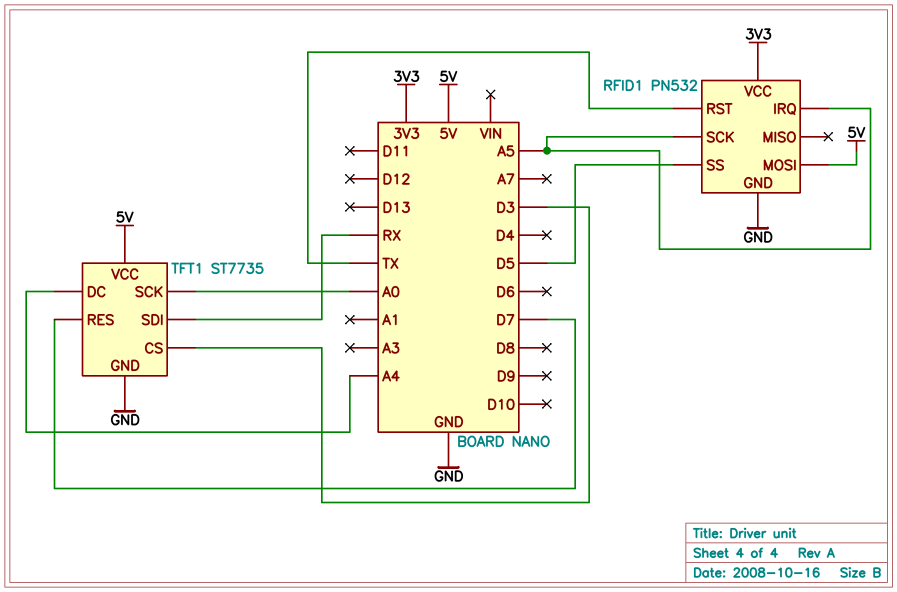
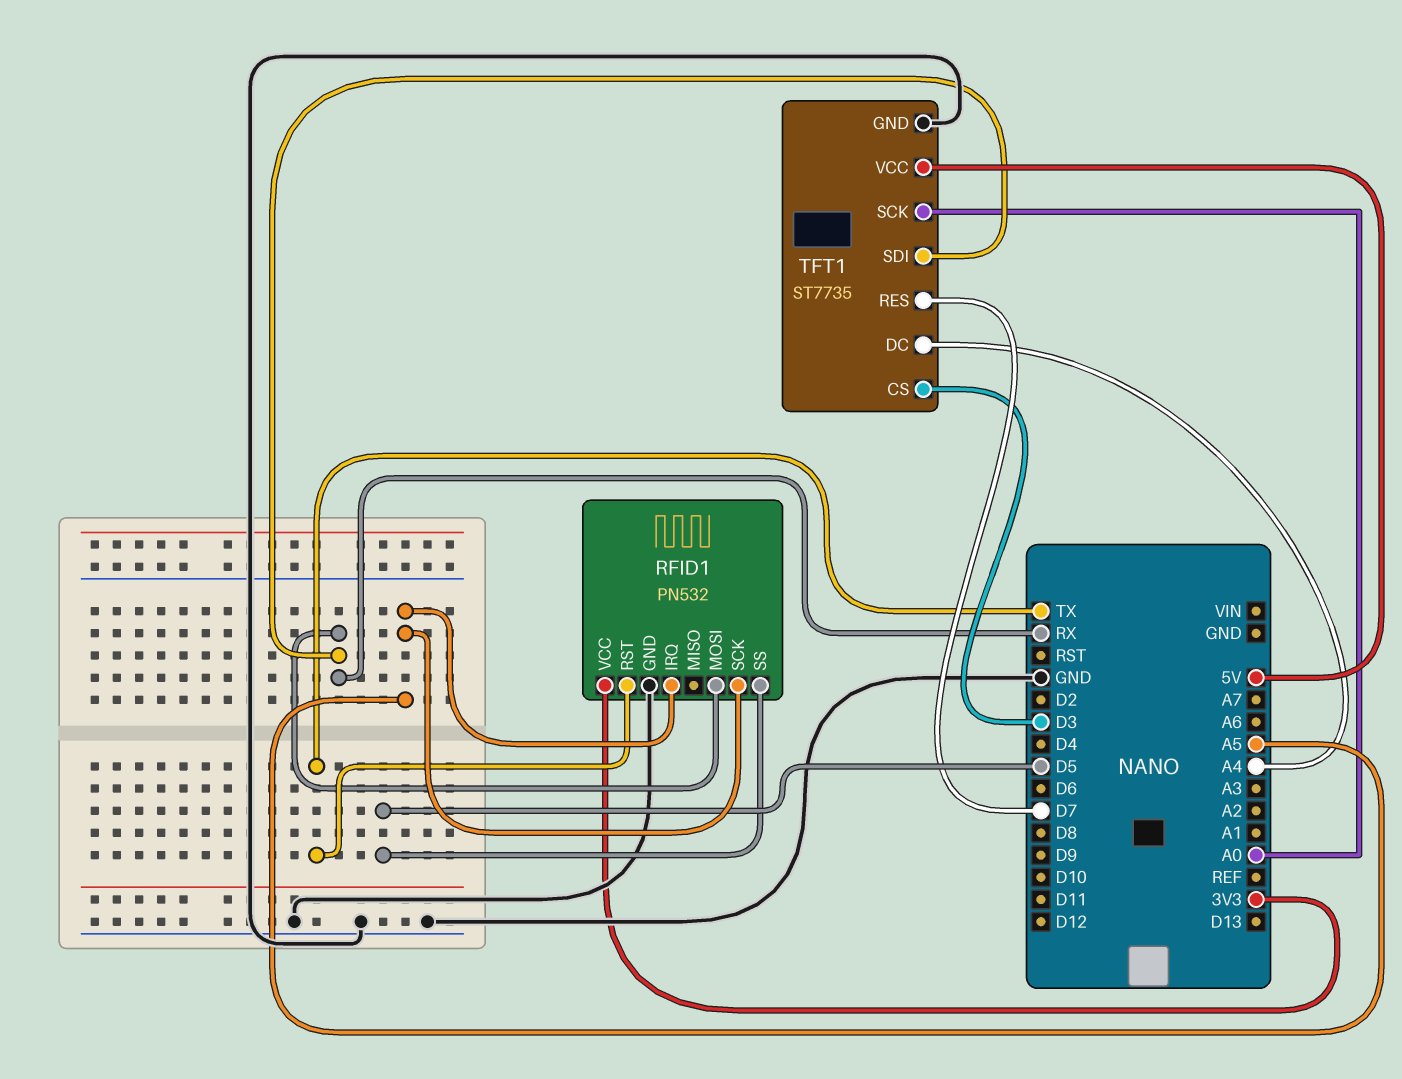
RFID1 pin MOSI: 5V -> RX

